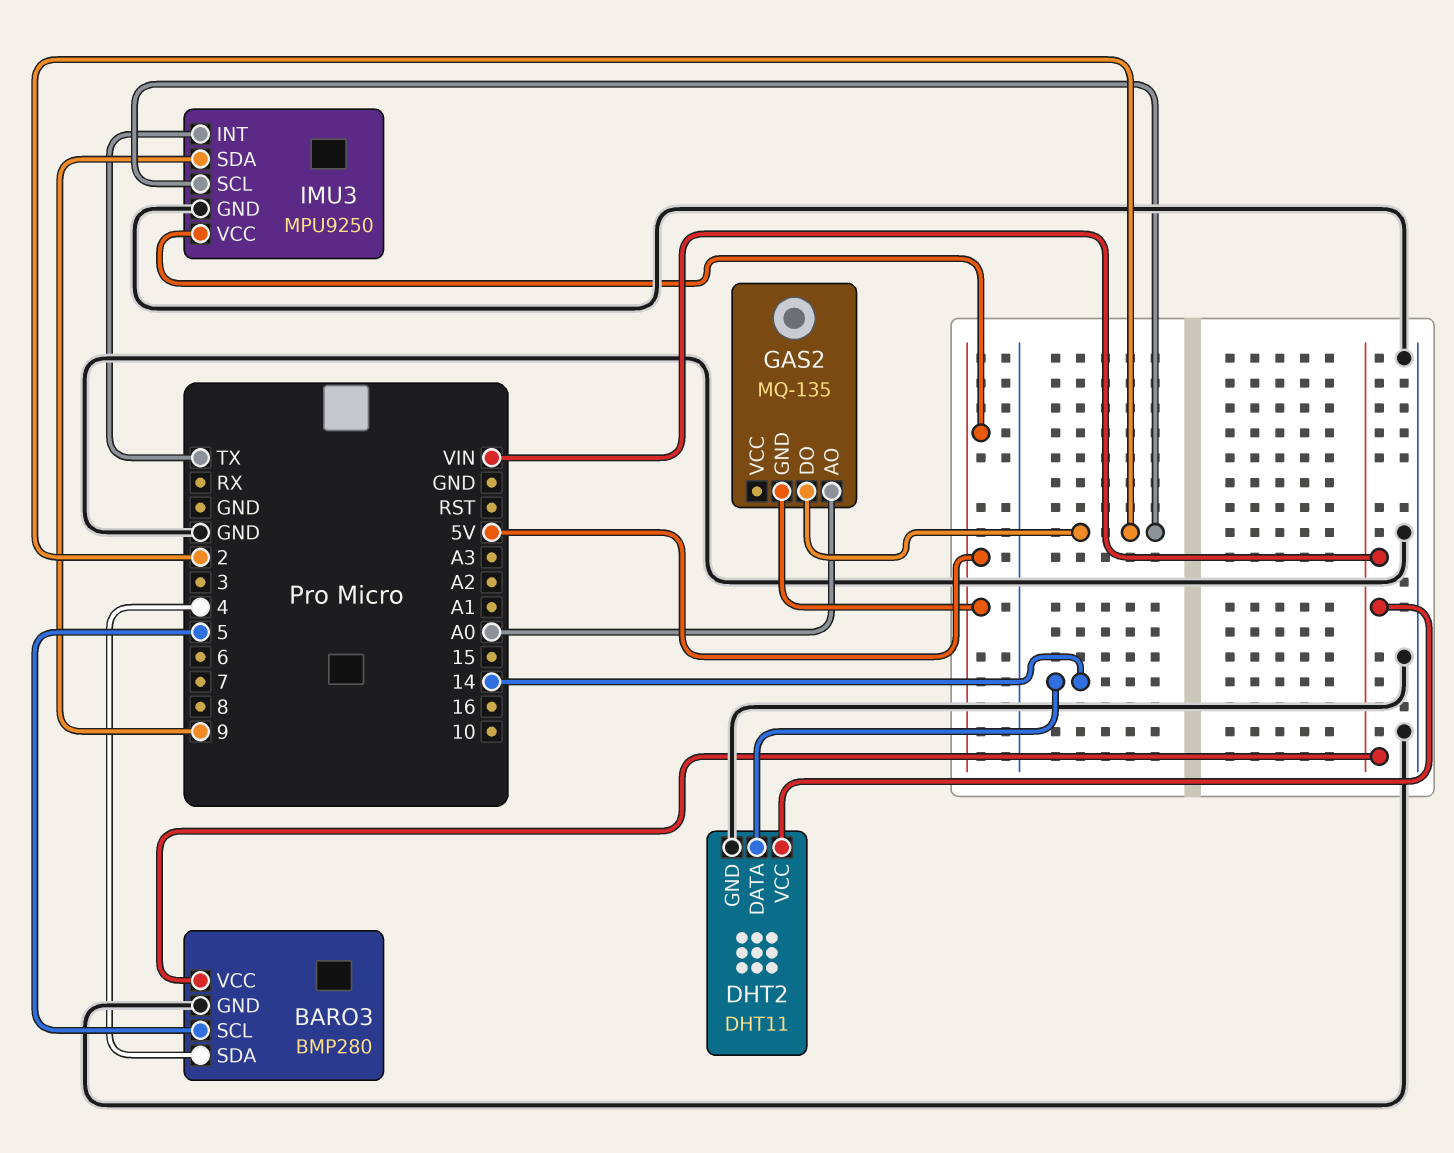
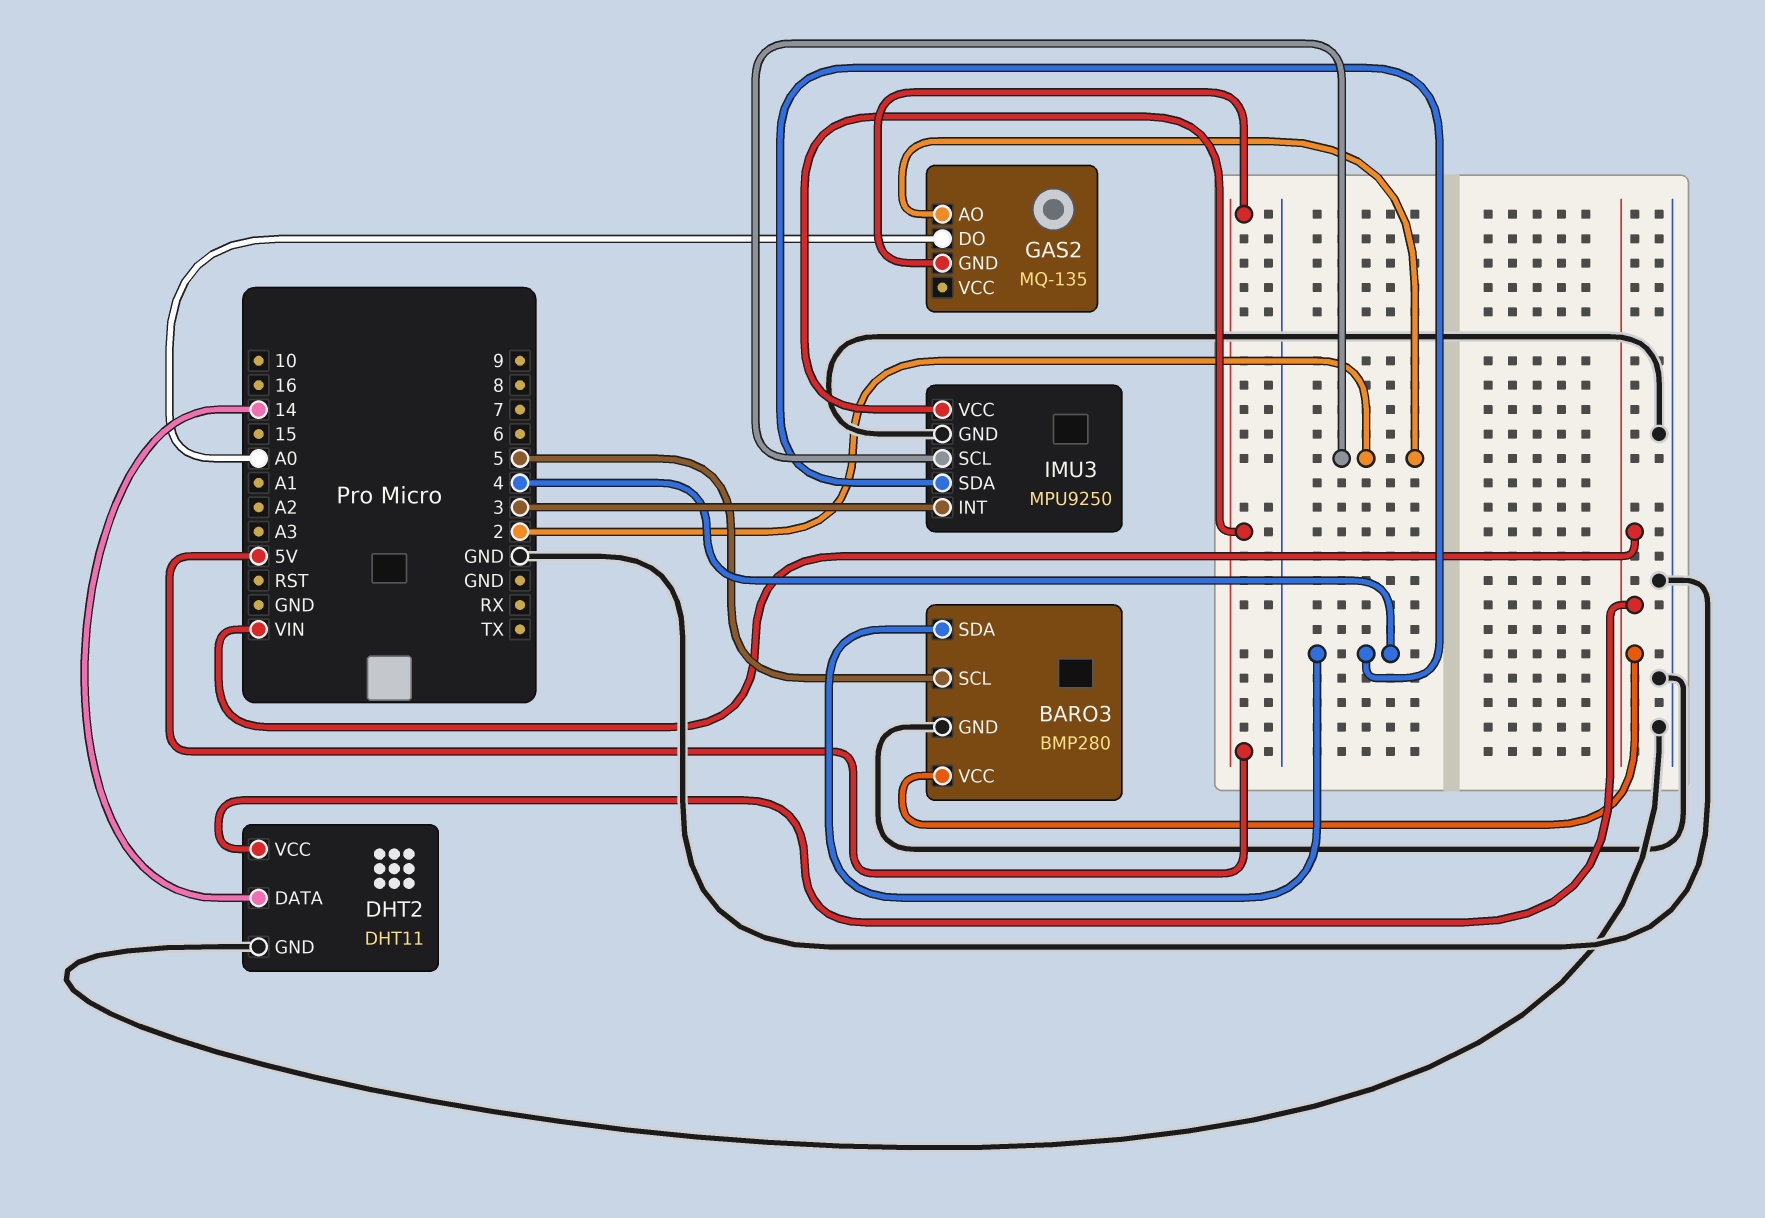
GAS2 pin AO: A0 -> 2
GAS2 pin DO: 2 -> A0
IMU3 pin INT: TX -> 3
IMU3 pin SDA: 9 -> 4

